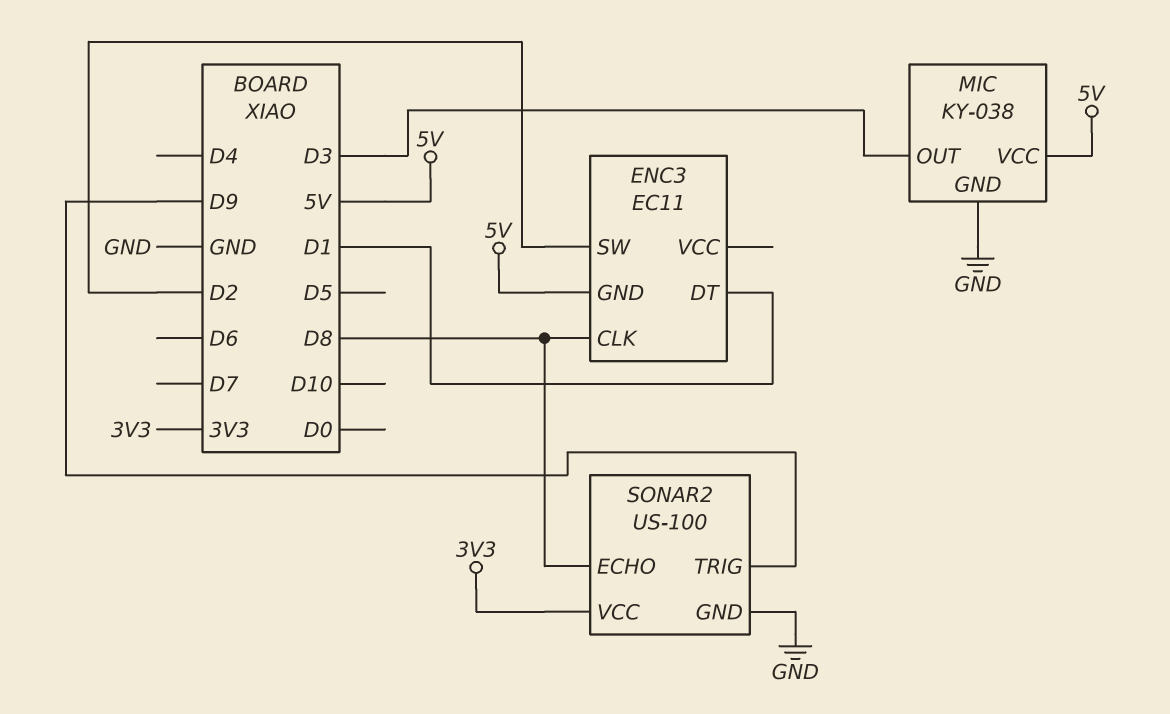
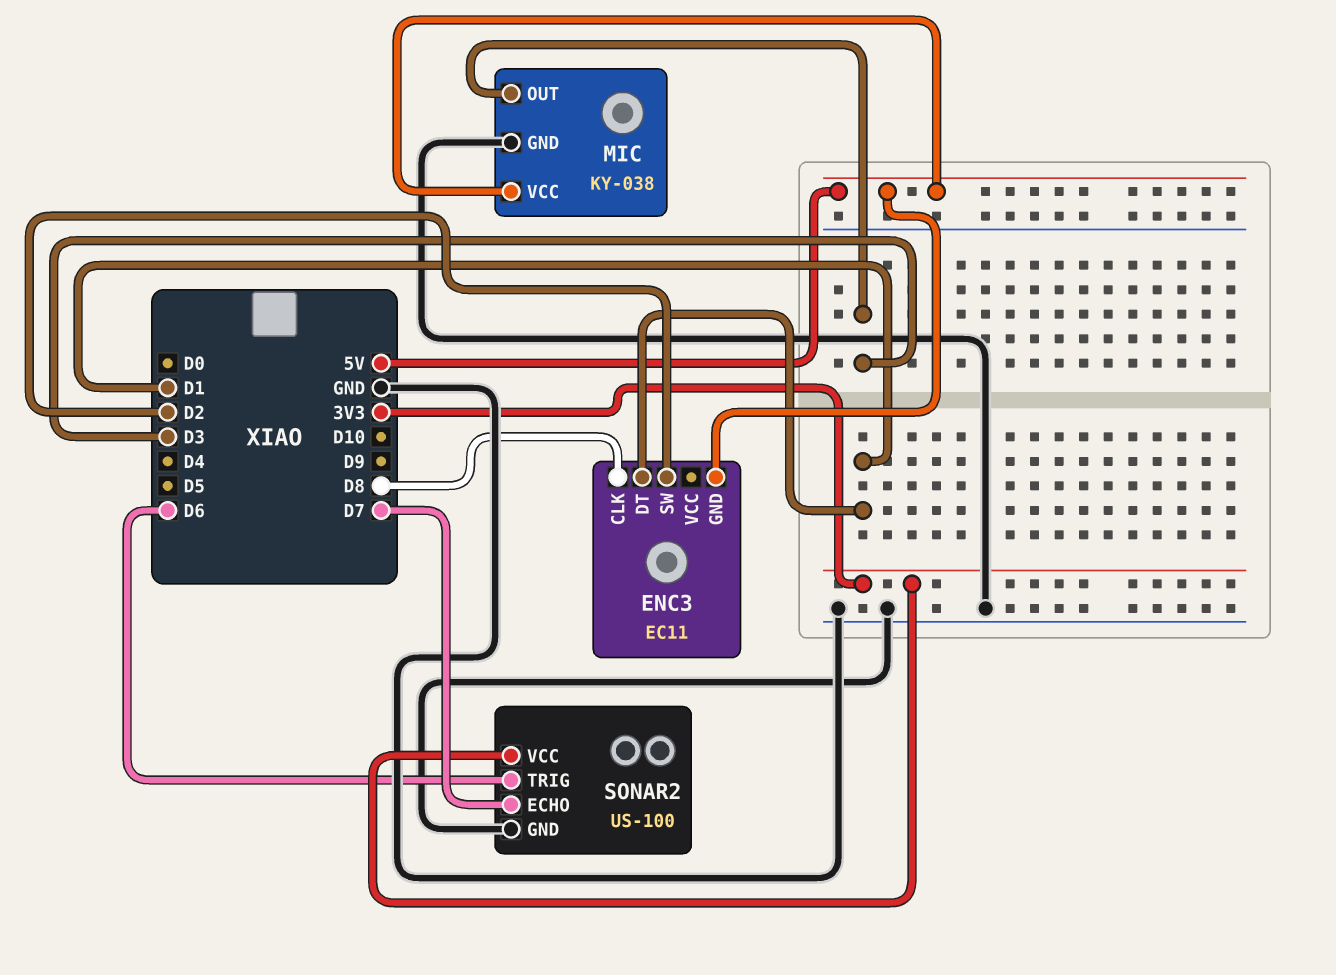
SONAR2 pin ECHO: D8 -> D7
SONAR2 pin TRIG: D9 -> D6

